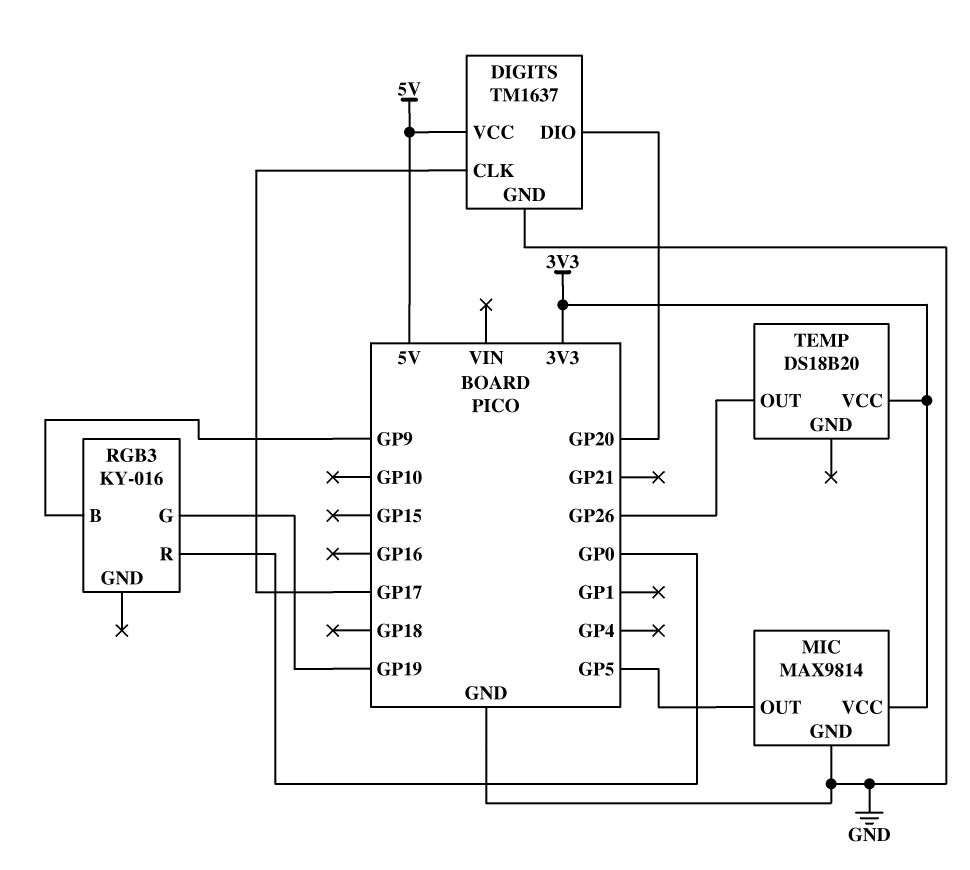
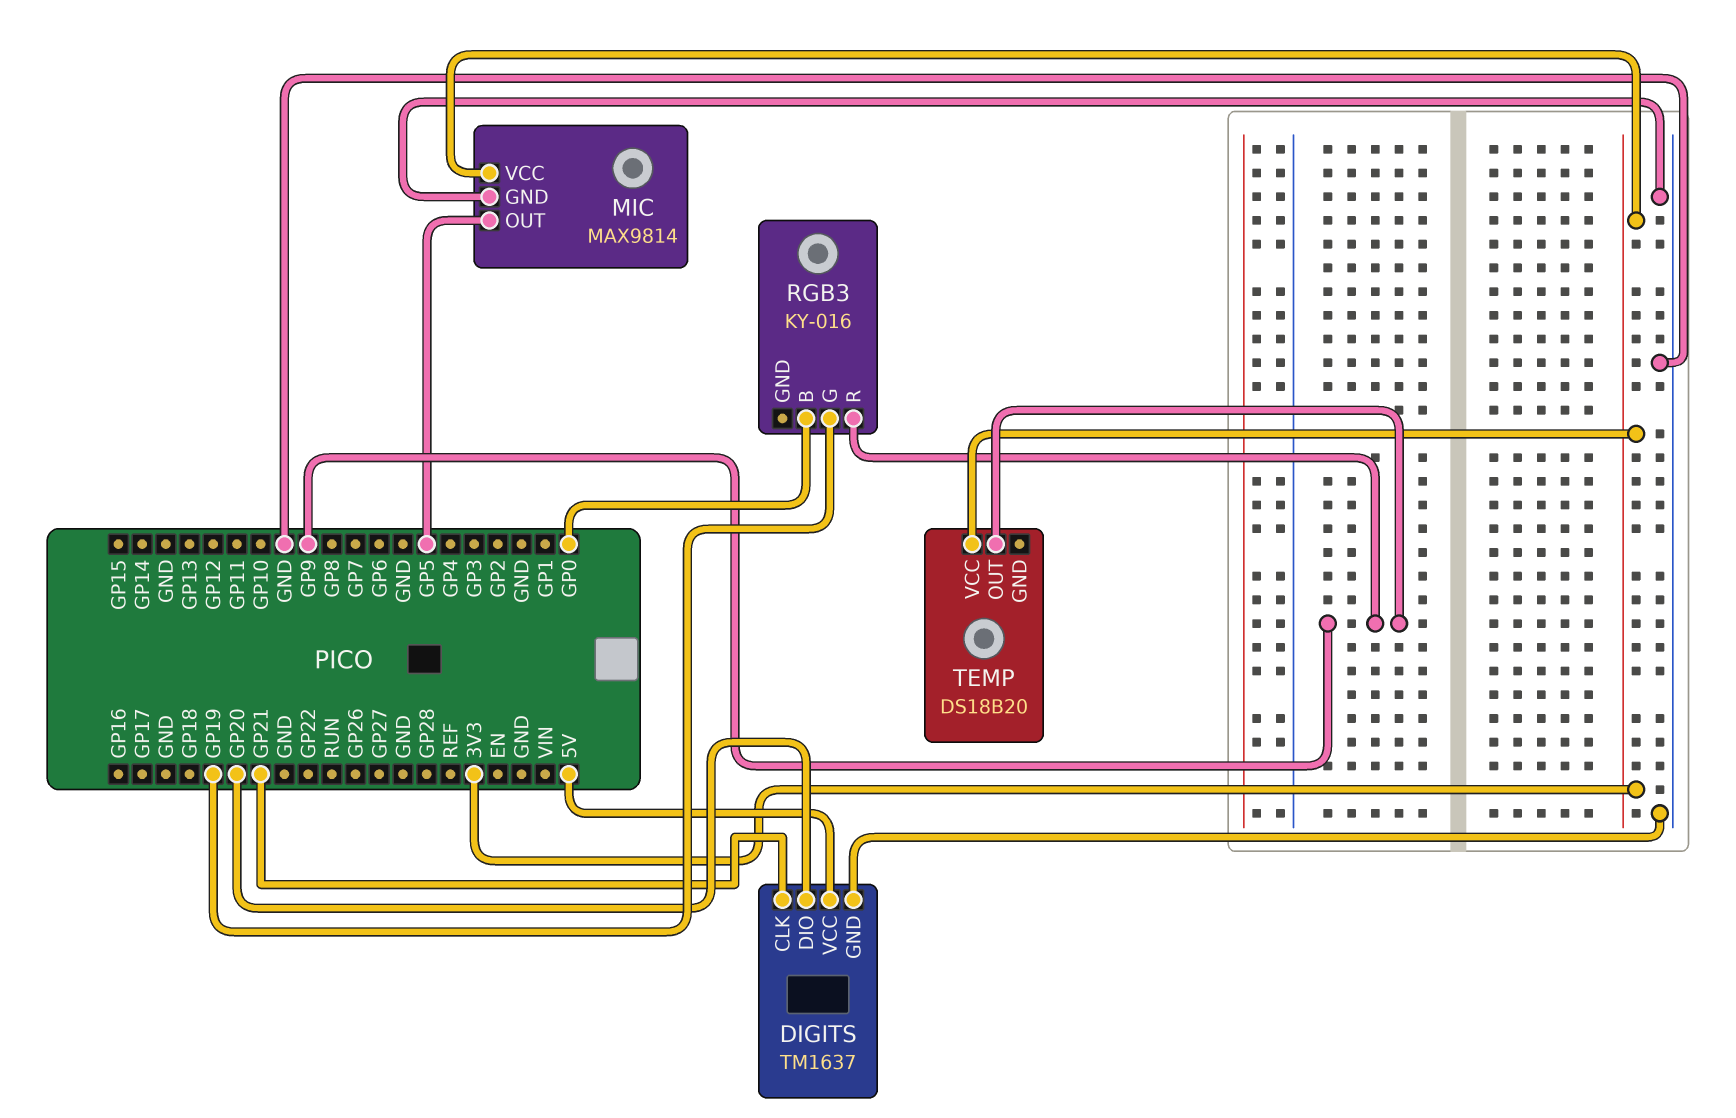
DIGITS pin CLK: GP17 -> GP21
RGB3 pin B: GP9 -> GP0
RGB3 pin R: GP0 -> GP9
TEMP pin OUT: GP26 -> GP9

